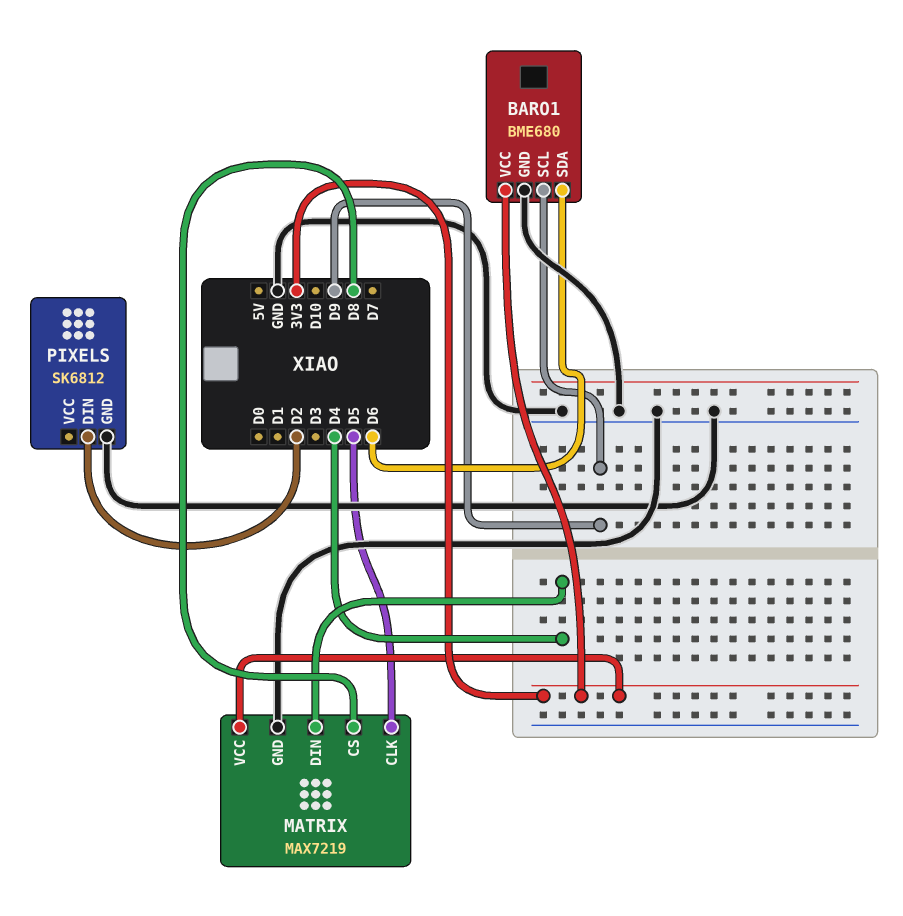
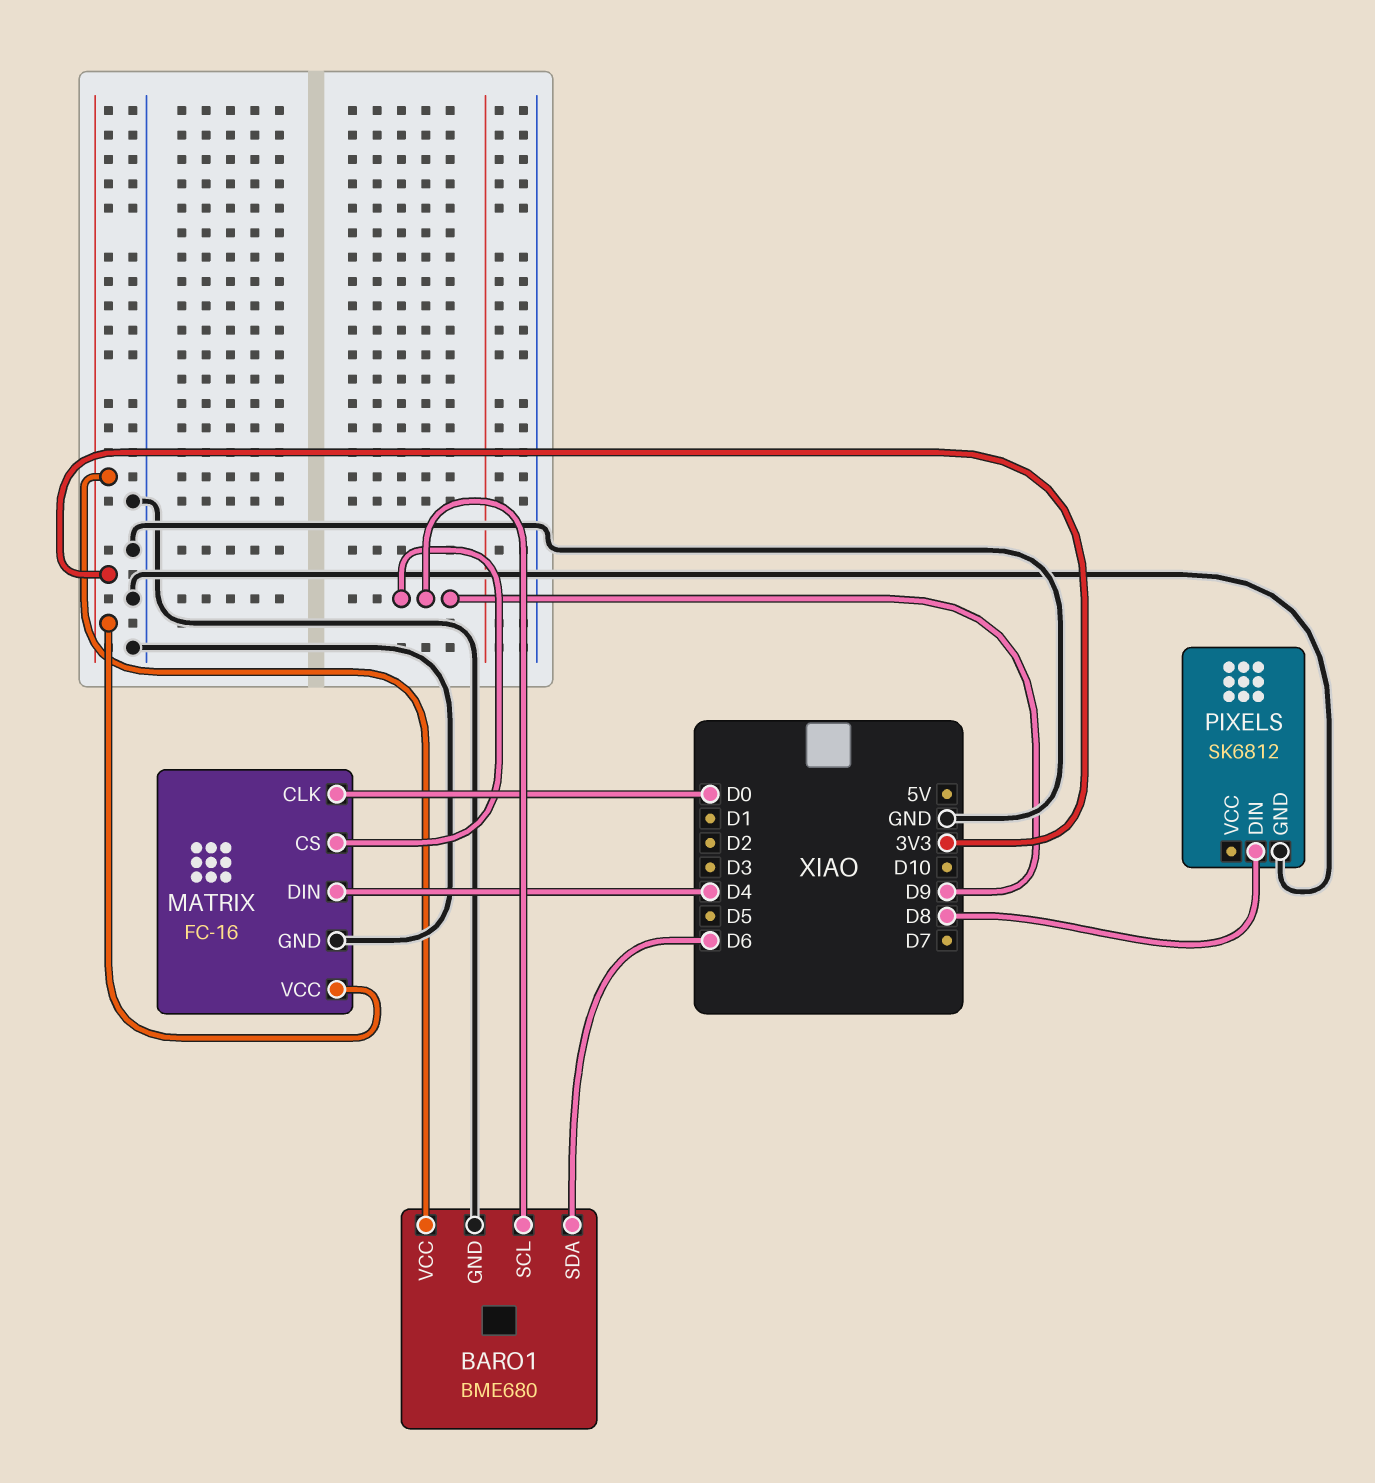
MATRIX: MAX7219 -> FC-16
MATRIX pin CLK: D5 -> D0
MATRIX pin CS: D8 -> D9
PIXELS pin DIN: D2 -> D8

